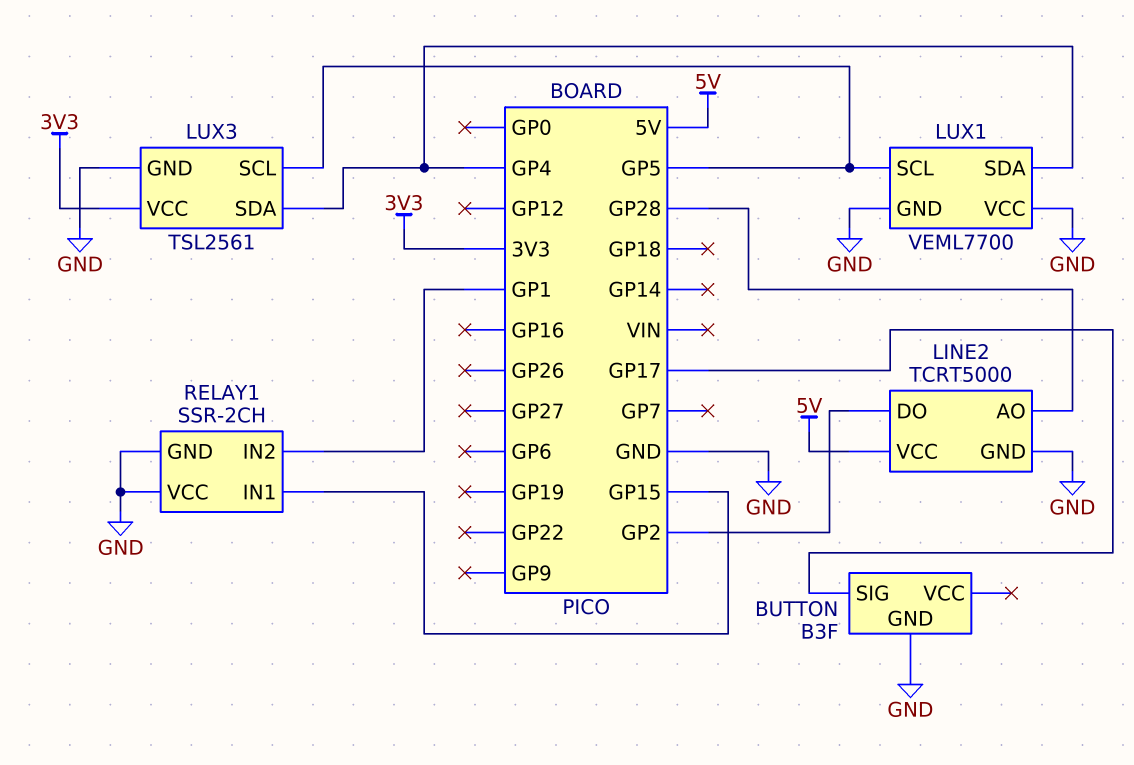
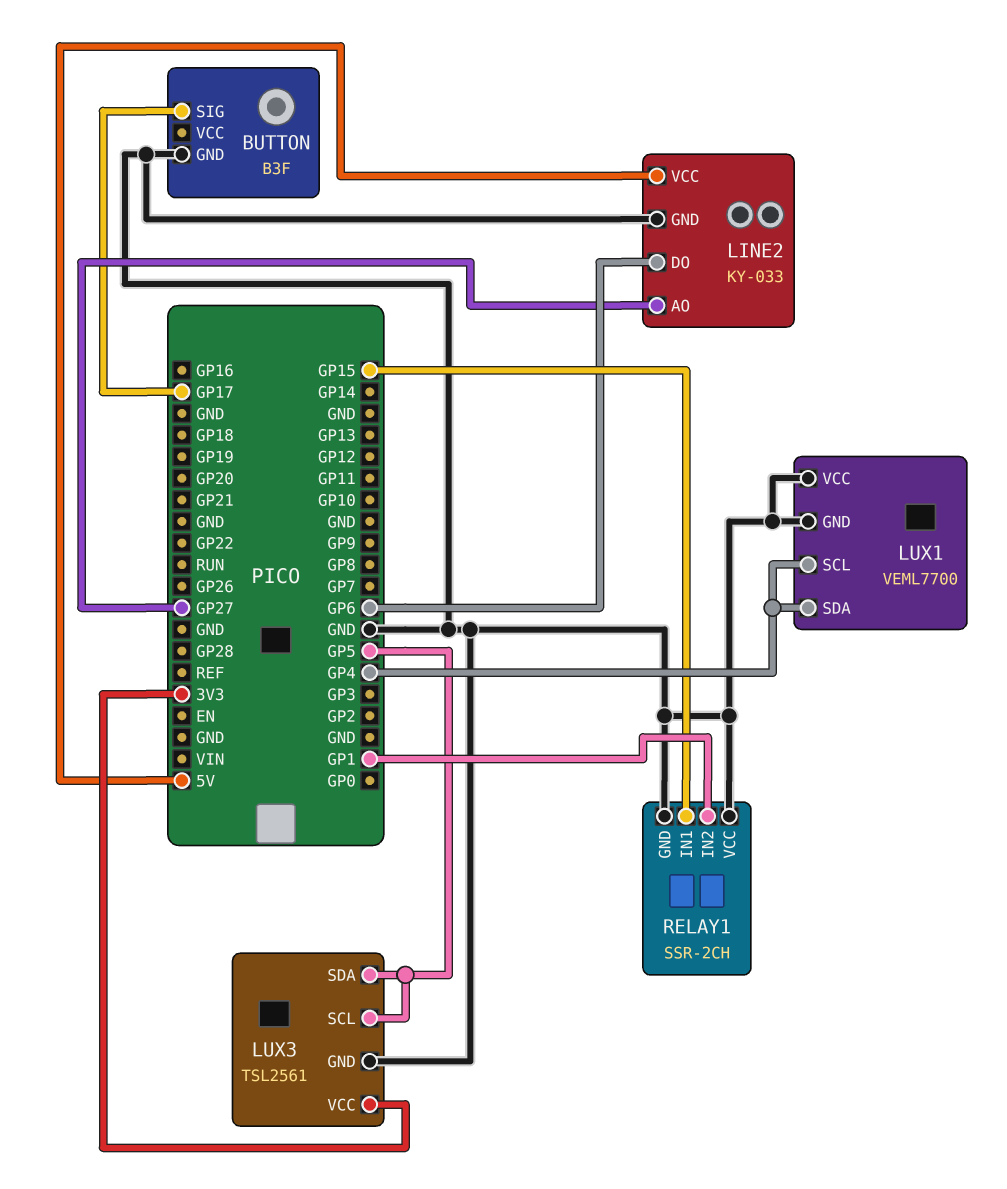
LINE2: TCRT5000 -> KY-033
LINE2 pin AO: GP28 -> GP27
LINE2 pin DO: GP2 -> GP6
LUX1 pin SCL: GP5 -> GP4
LUX3 pin SDA: GP4 -> GP5

